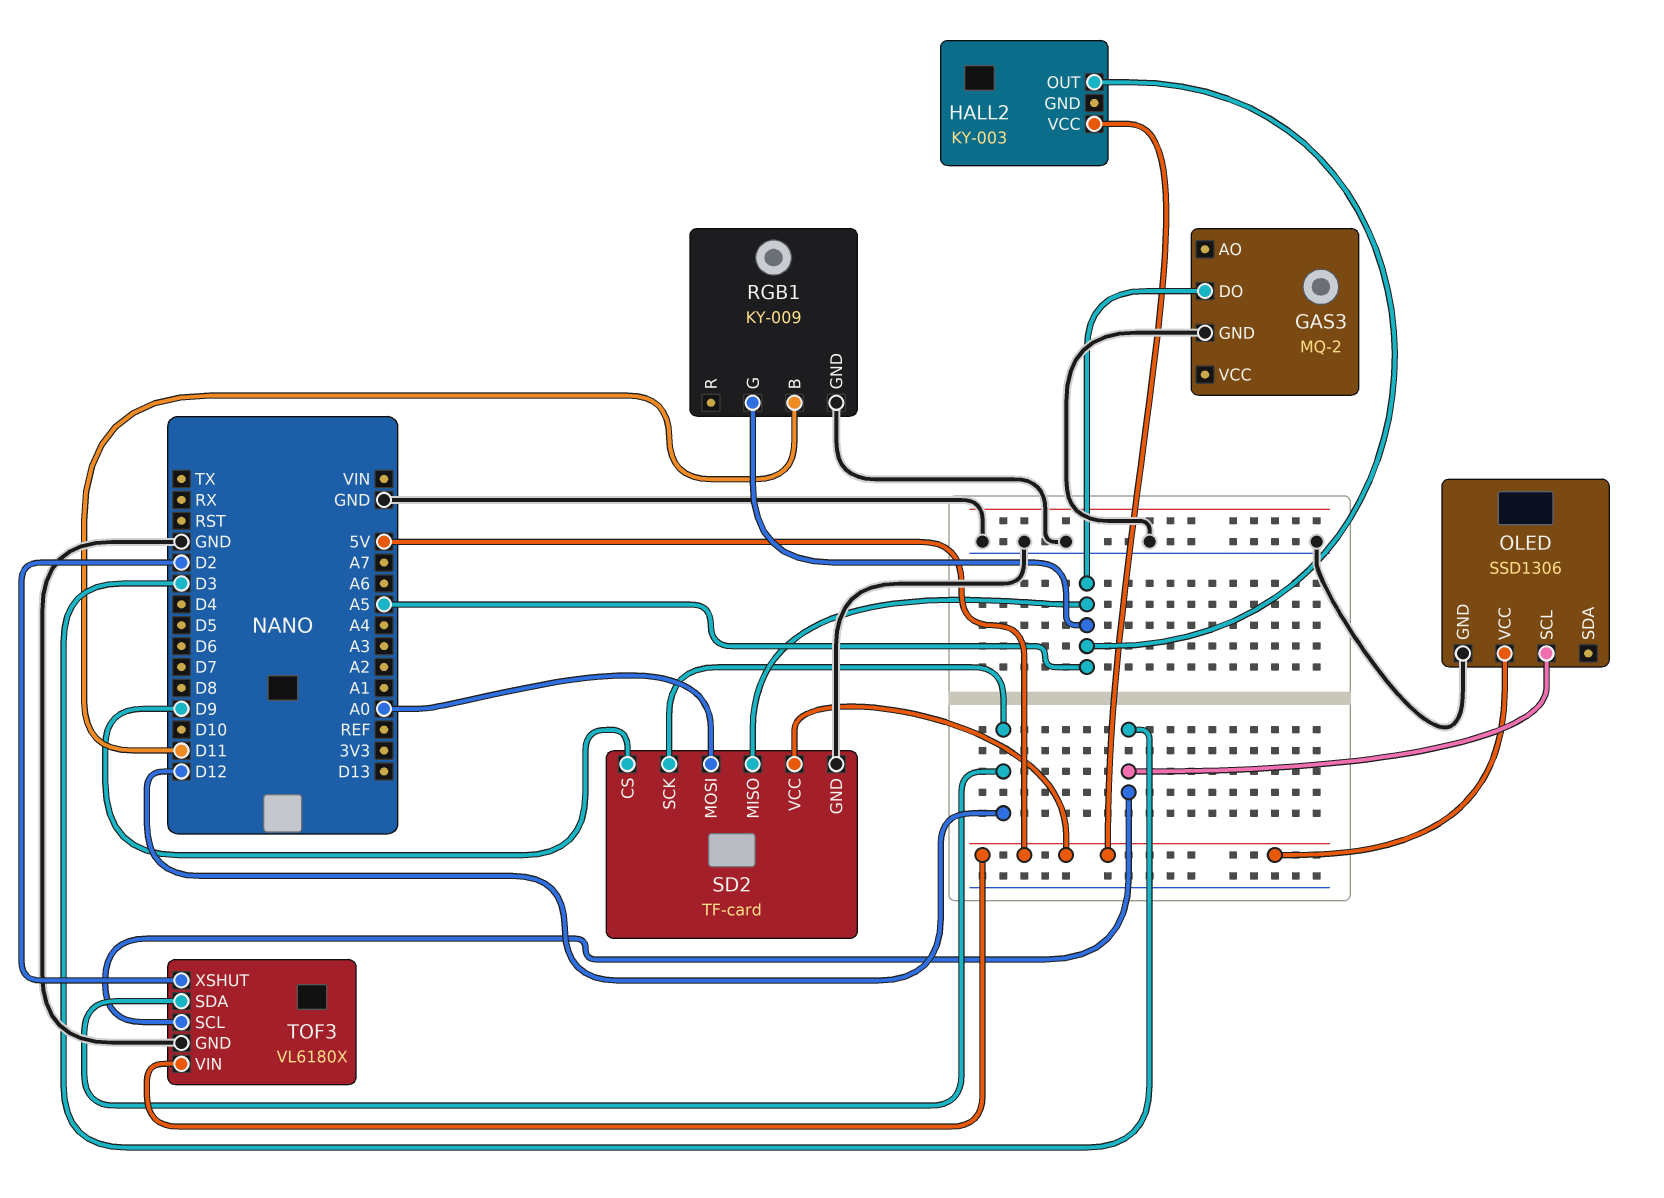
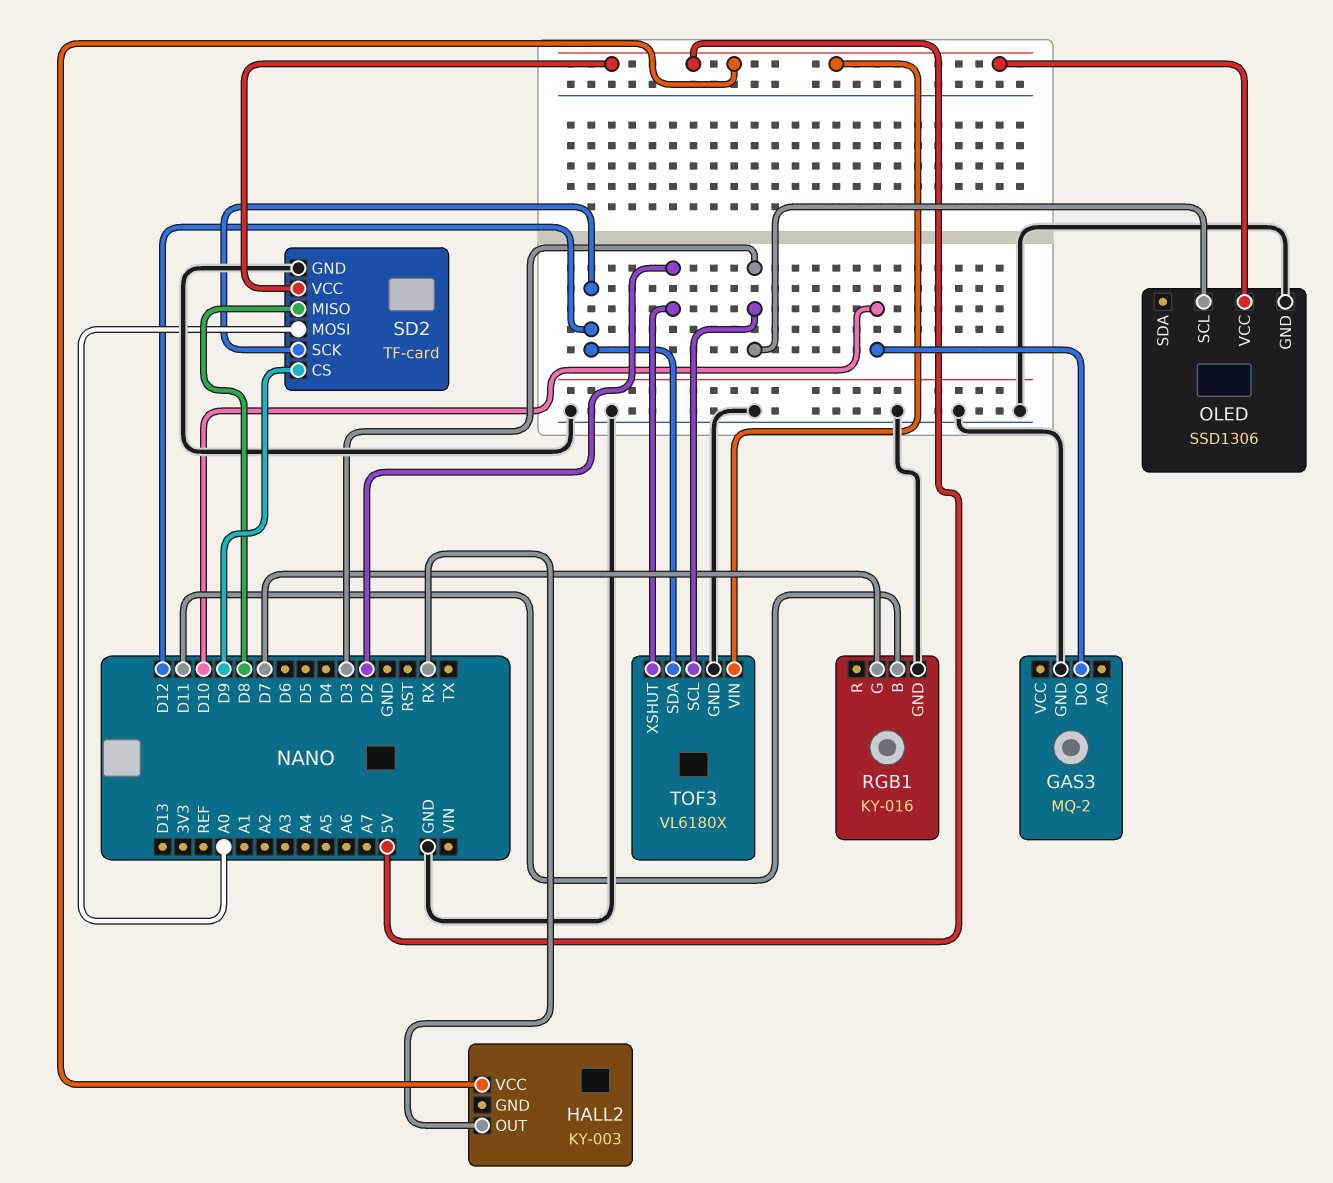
GAS3 pin DO: A5 -> D10
HALL2 pin OUT: A5 -> RX
RGB1: KY-009 -> KY-016
RGB1 pin G: A5 -> D7
SD2 pin MISO: A5 -> D8

